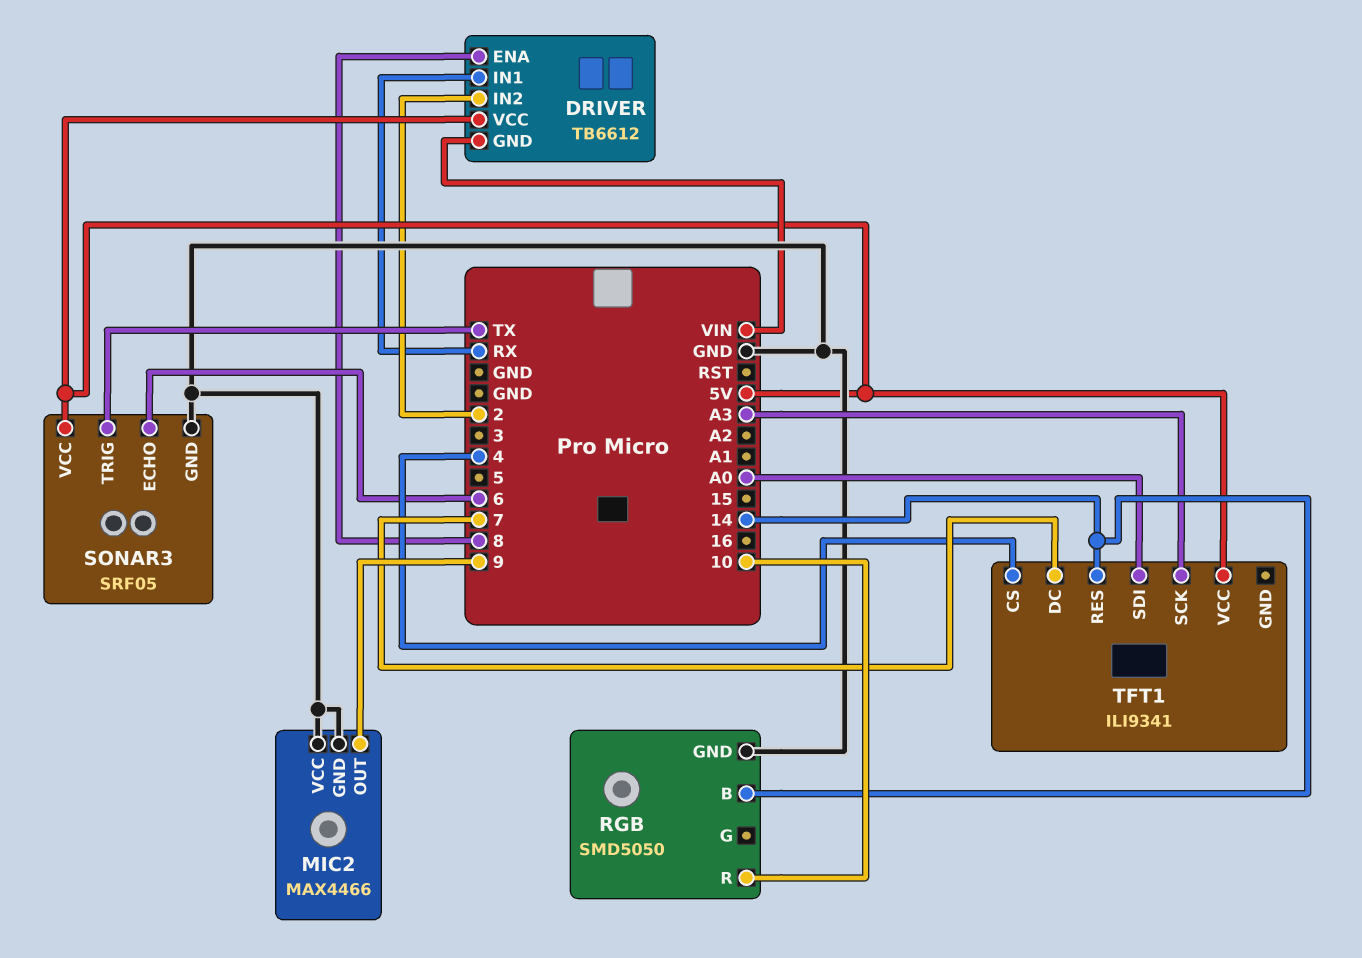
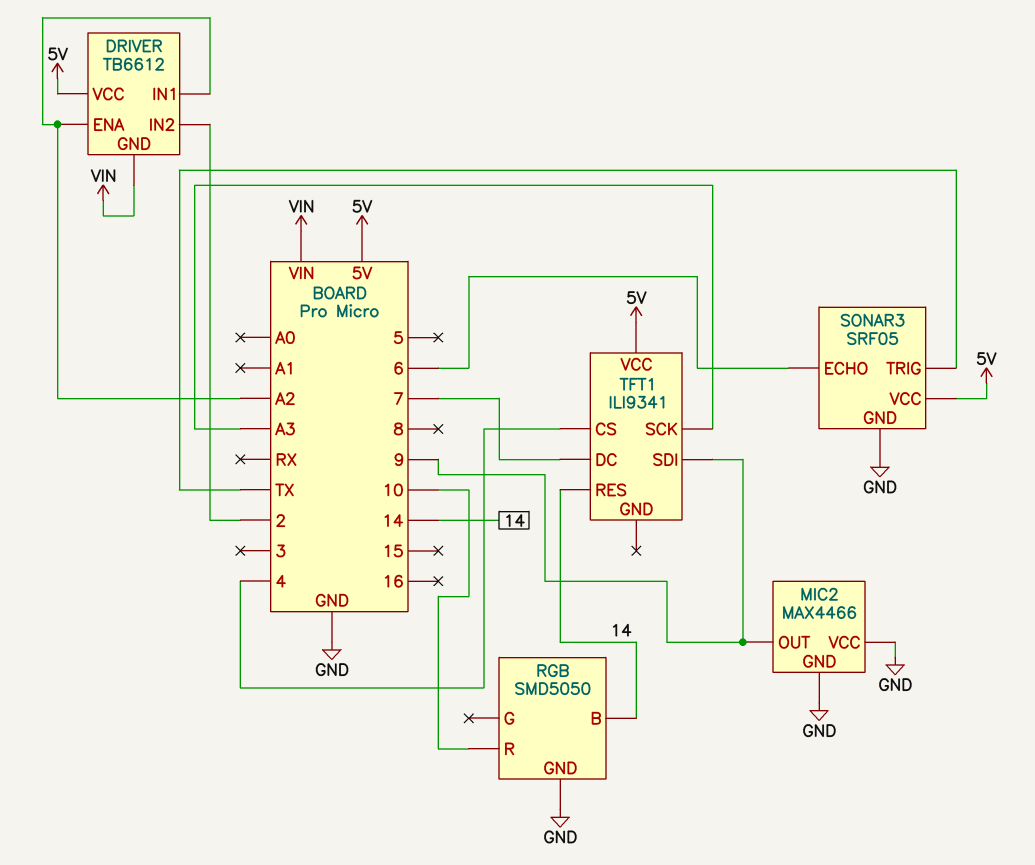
DRIVER pin ENA: 8 -> A2
DRIVER pin IN1: RX -> A2
TFT1 pin SDI: A0 -> 9

